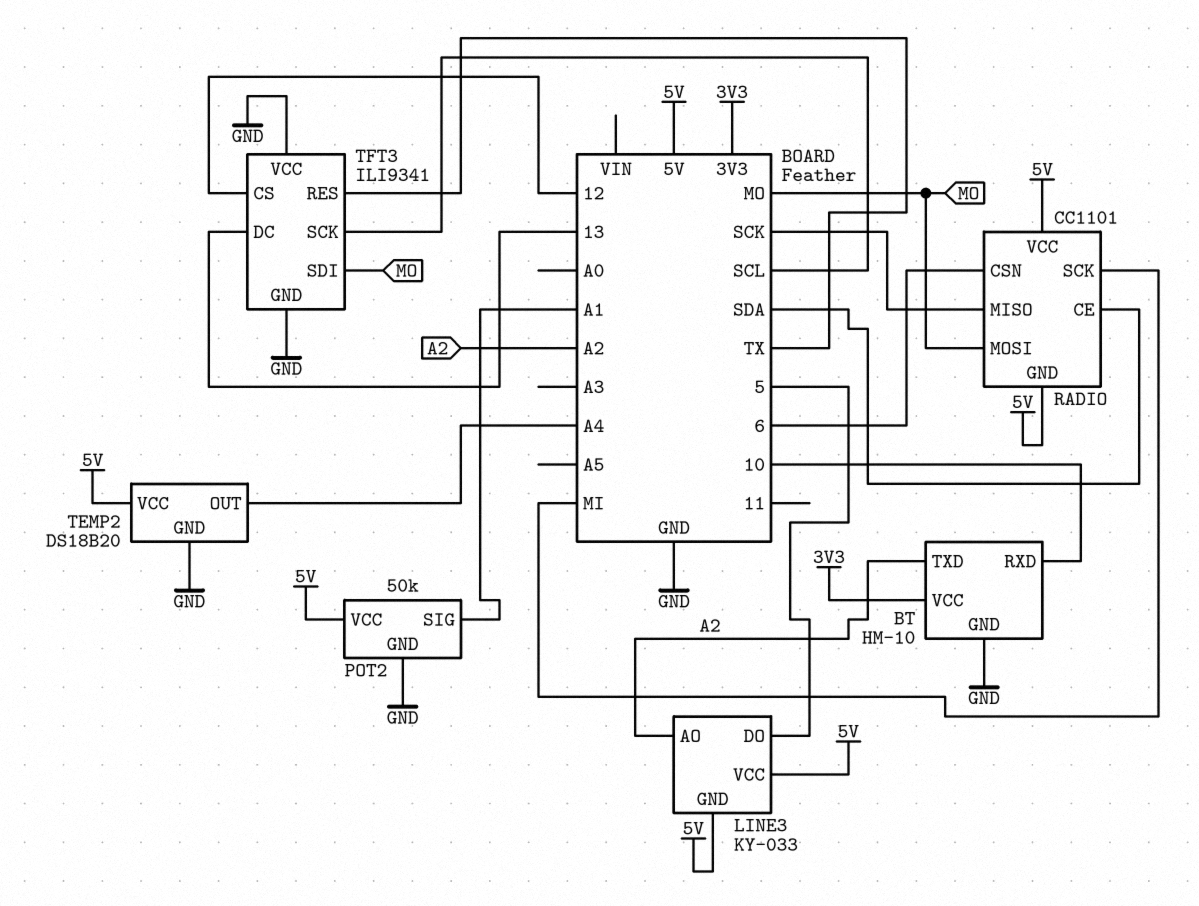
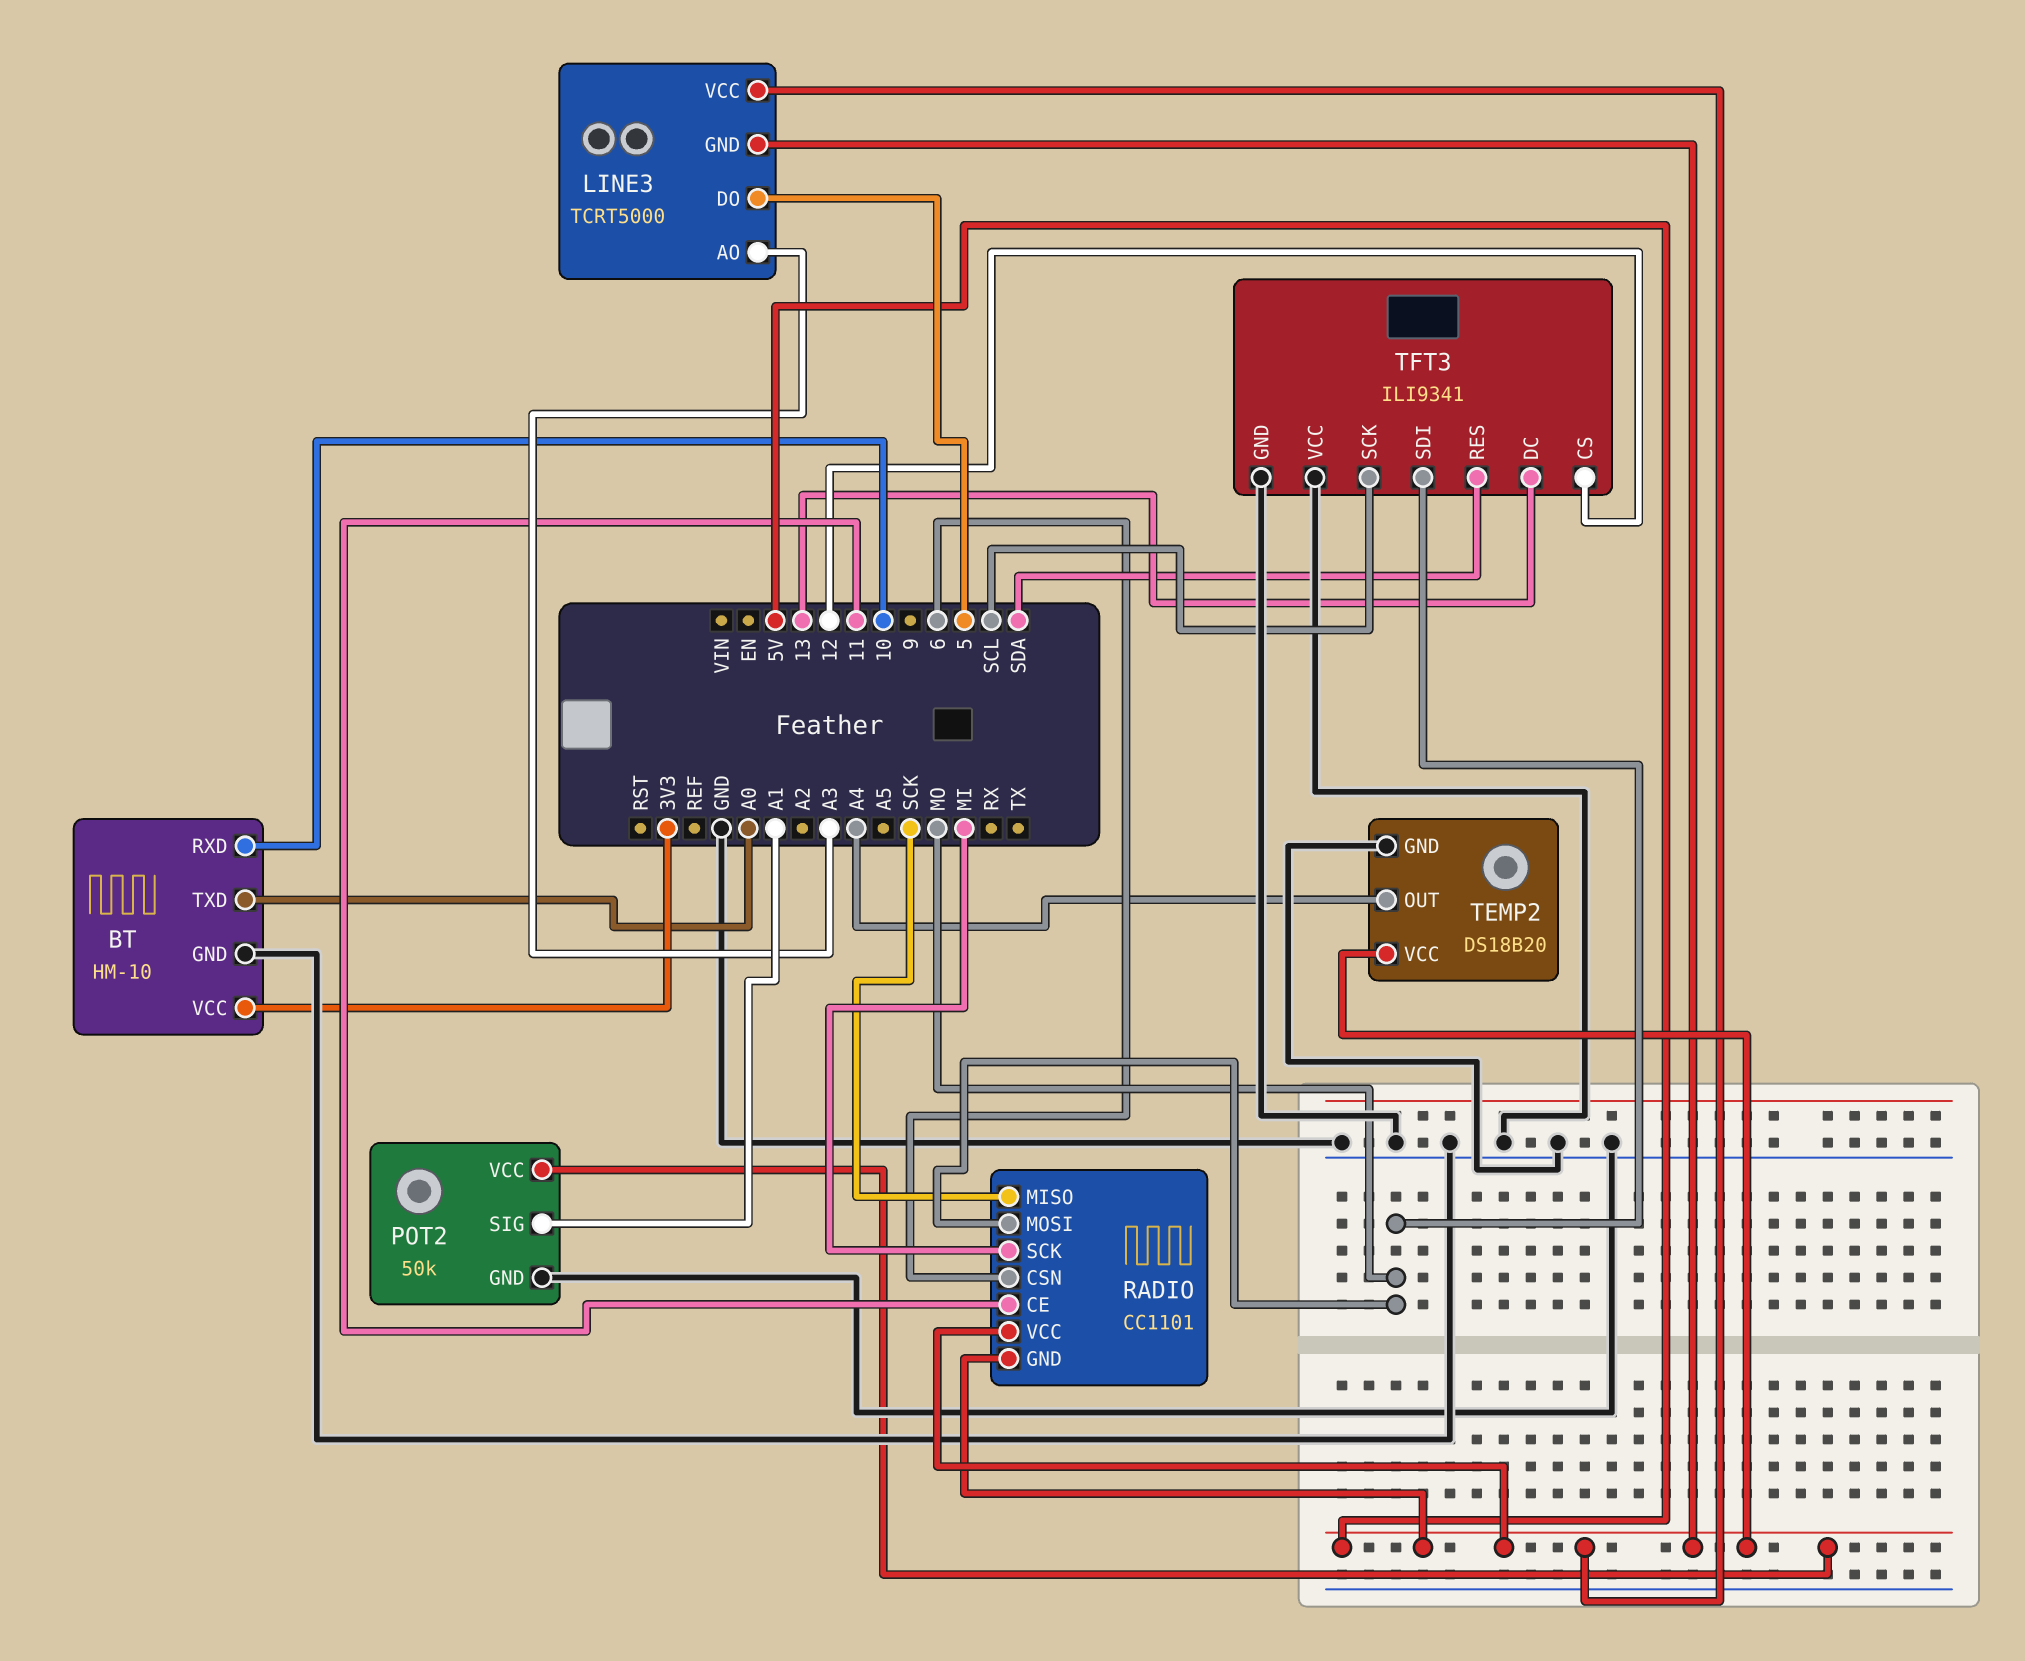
BT pin TXD: A2 -> A0
LINE3: KY-033 -> TCRT5000
LINE3 pin AO: A2 -> A3
RADIO pin CE: SDA -> 11
TFT3 pin RES: TX -> SDA

